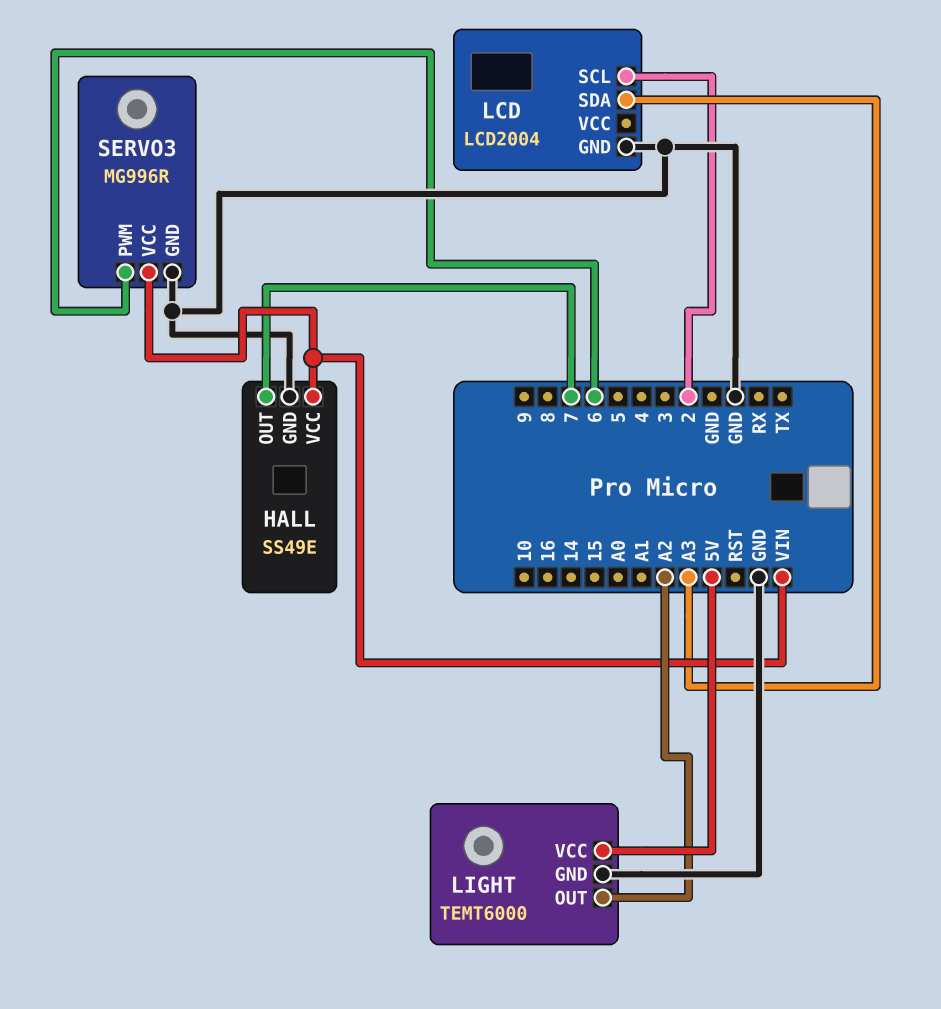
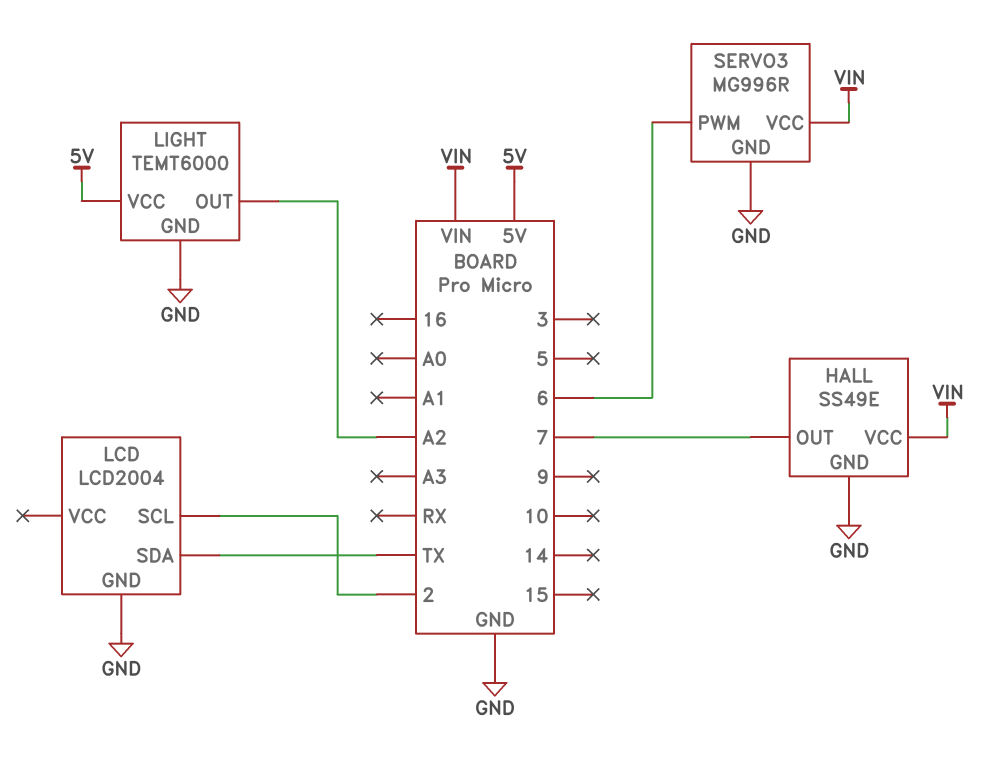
LCD pin SDA: A3 -> TX

